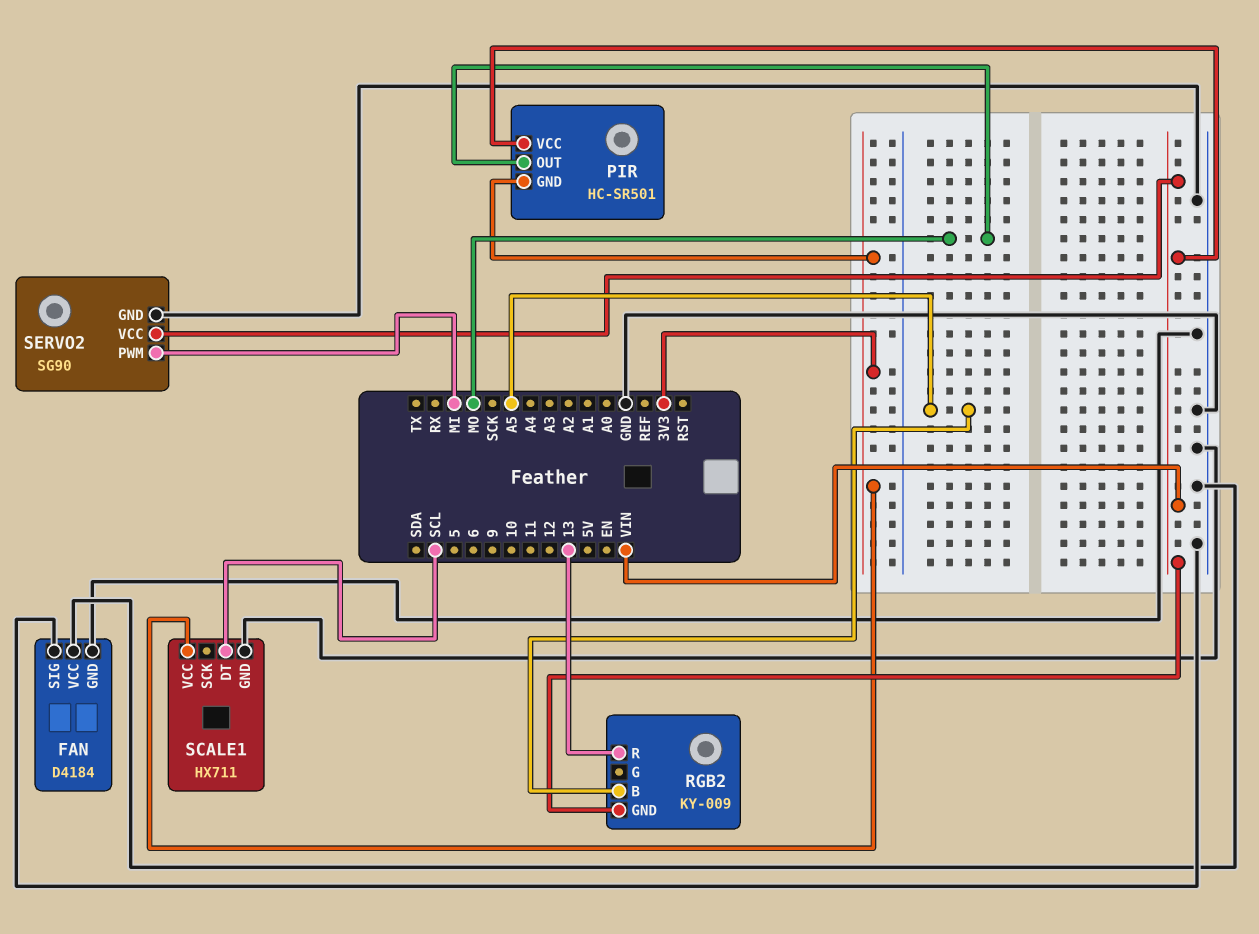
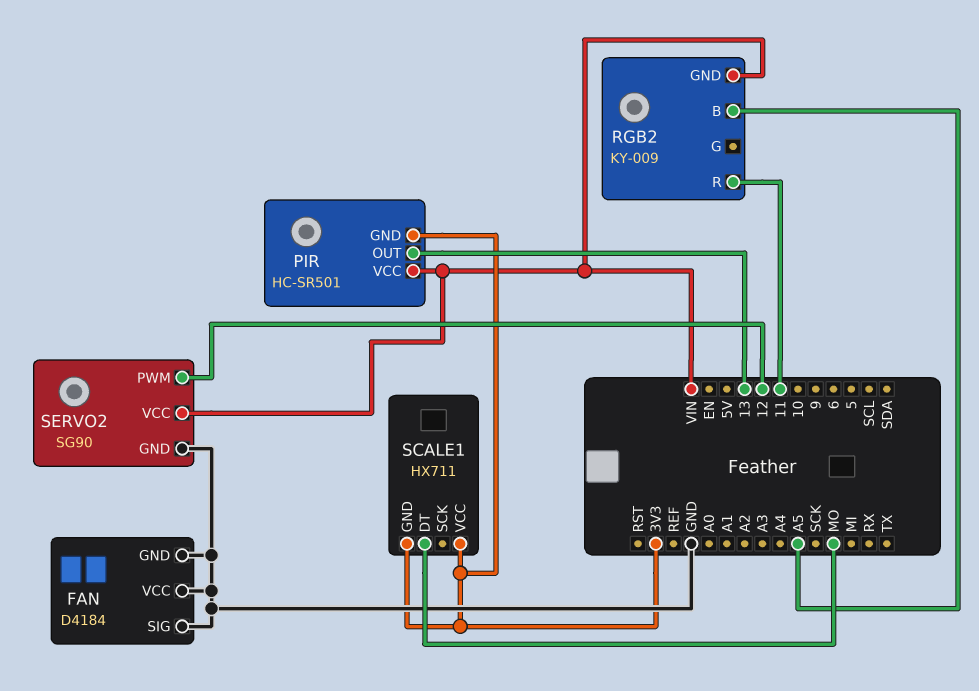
PIR pin OUT: MO -> 13
RGB2 pin R: 13 -> 11
SCALE1 pin DT: SCL -> MO
SCALE1 pin GND: GND -> 3V3
SERVO2 pin PWM: MI -> 12

